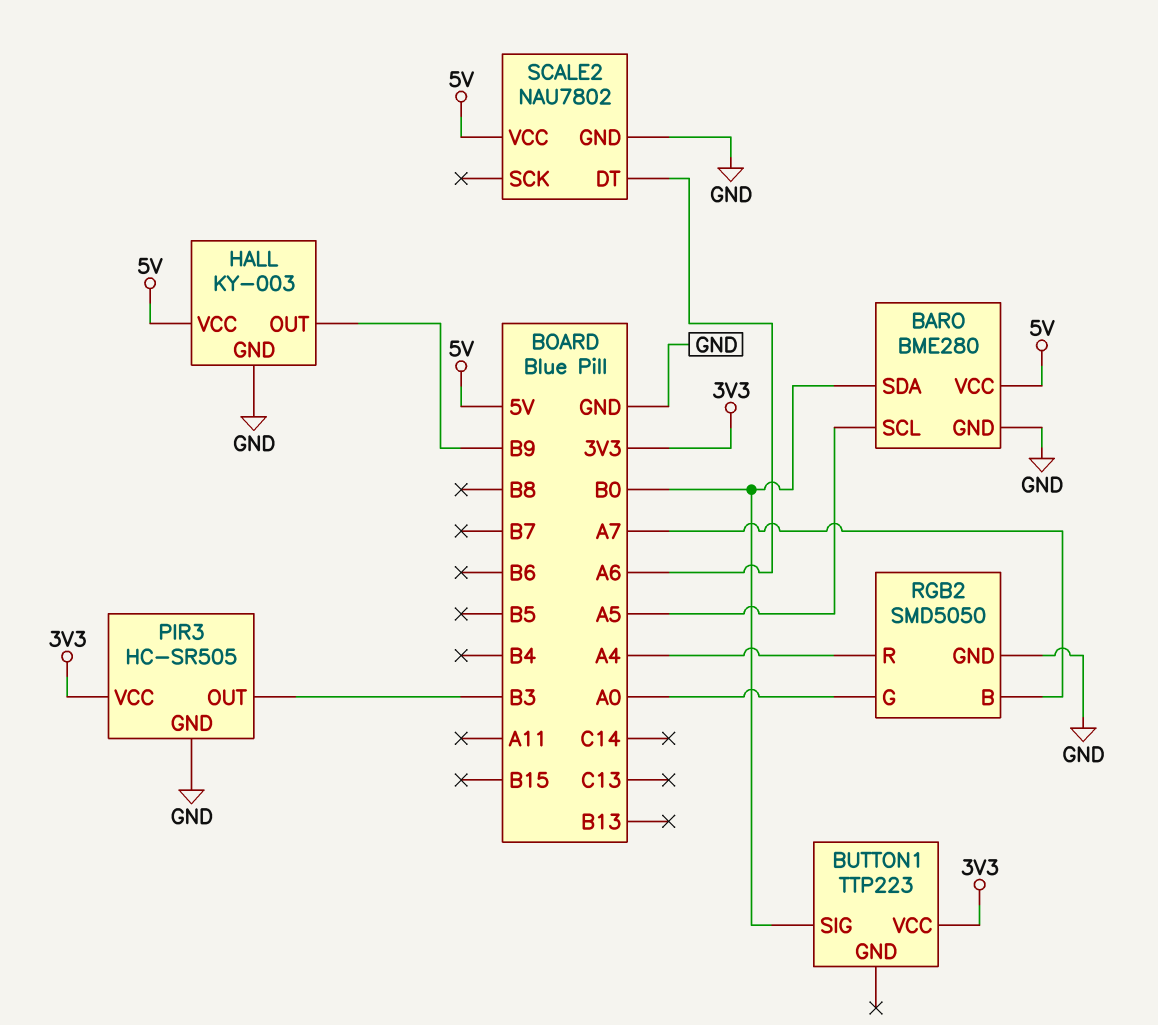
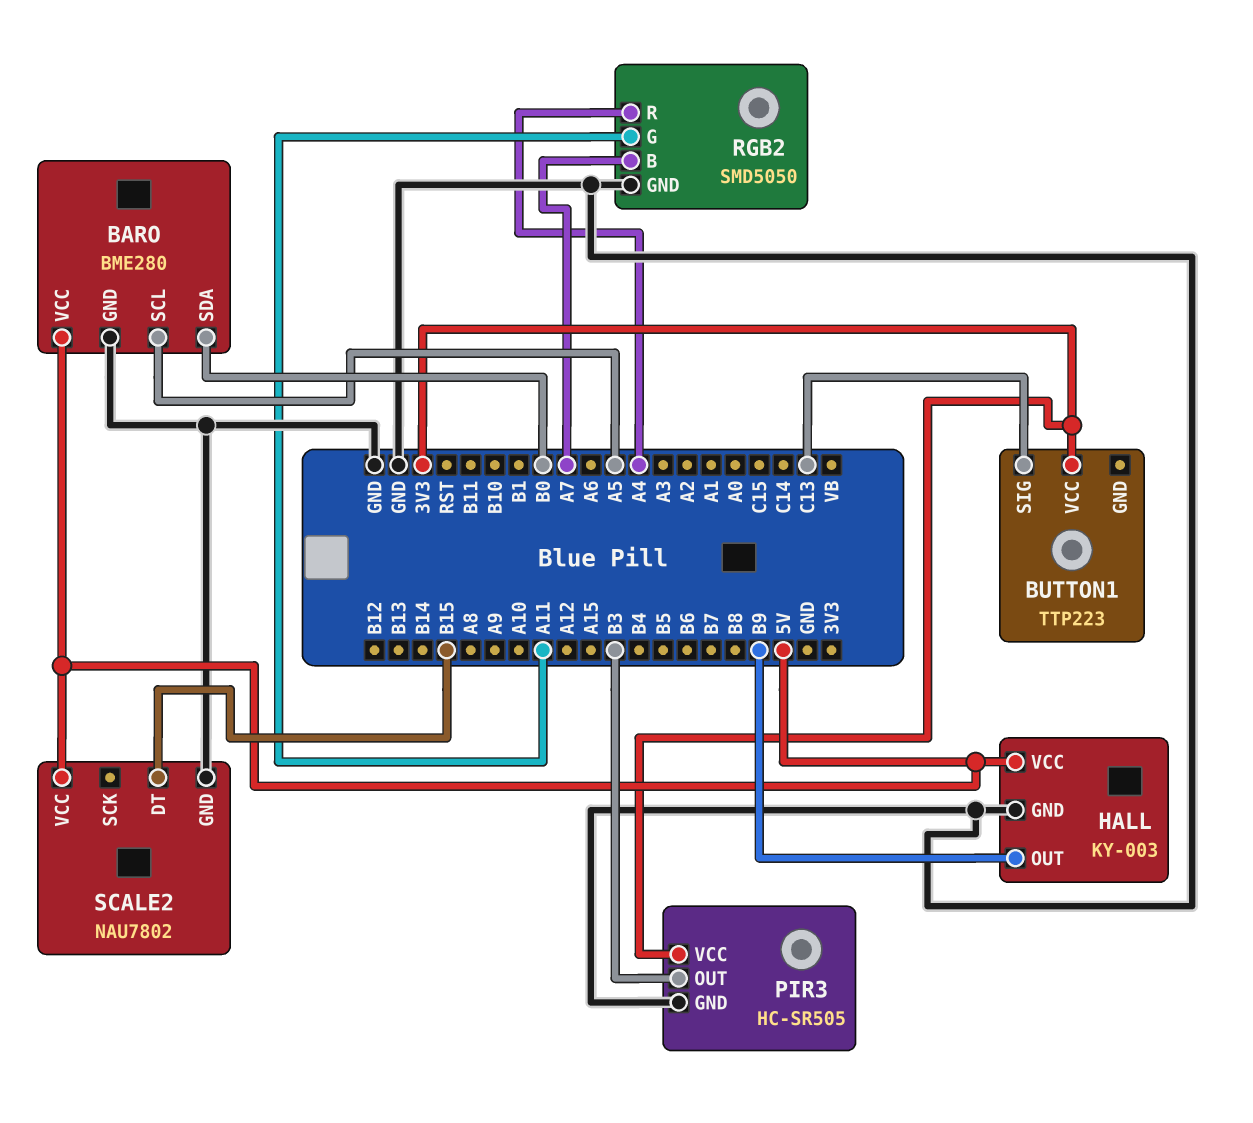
BUTTON1 pin SIG: B0 -> C13
RGB2 pin G: A0 -> A11
SCALE2 pin DT: A6 -> B15

